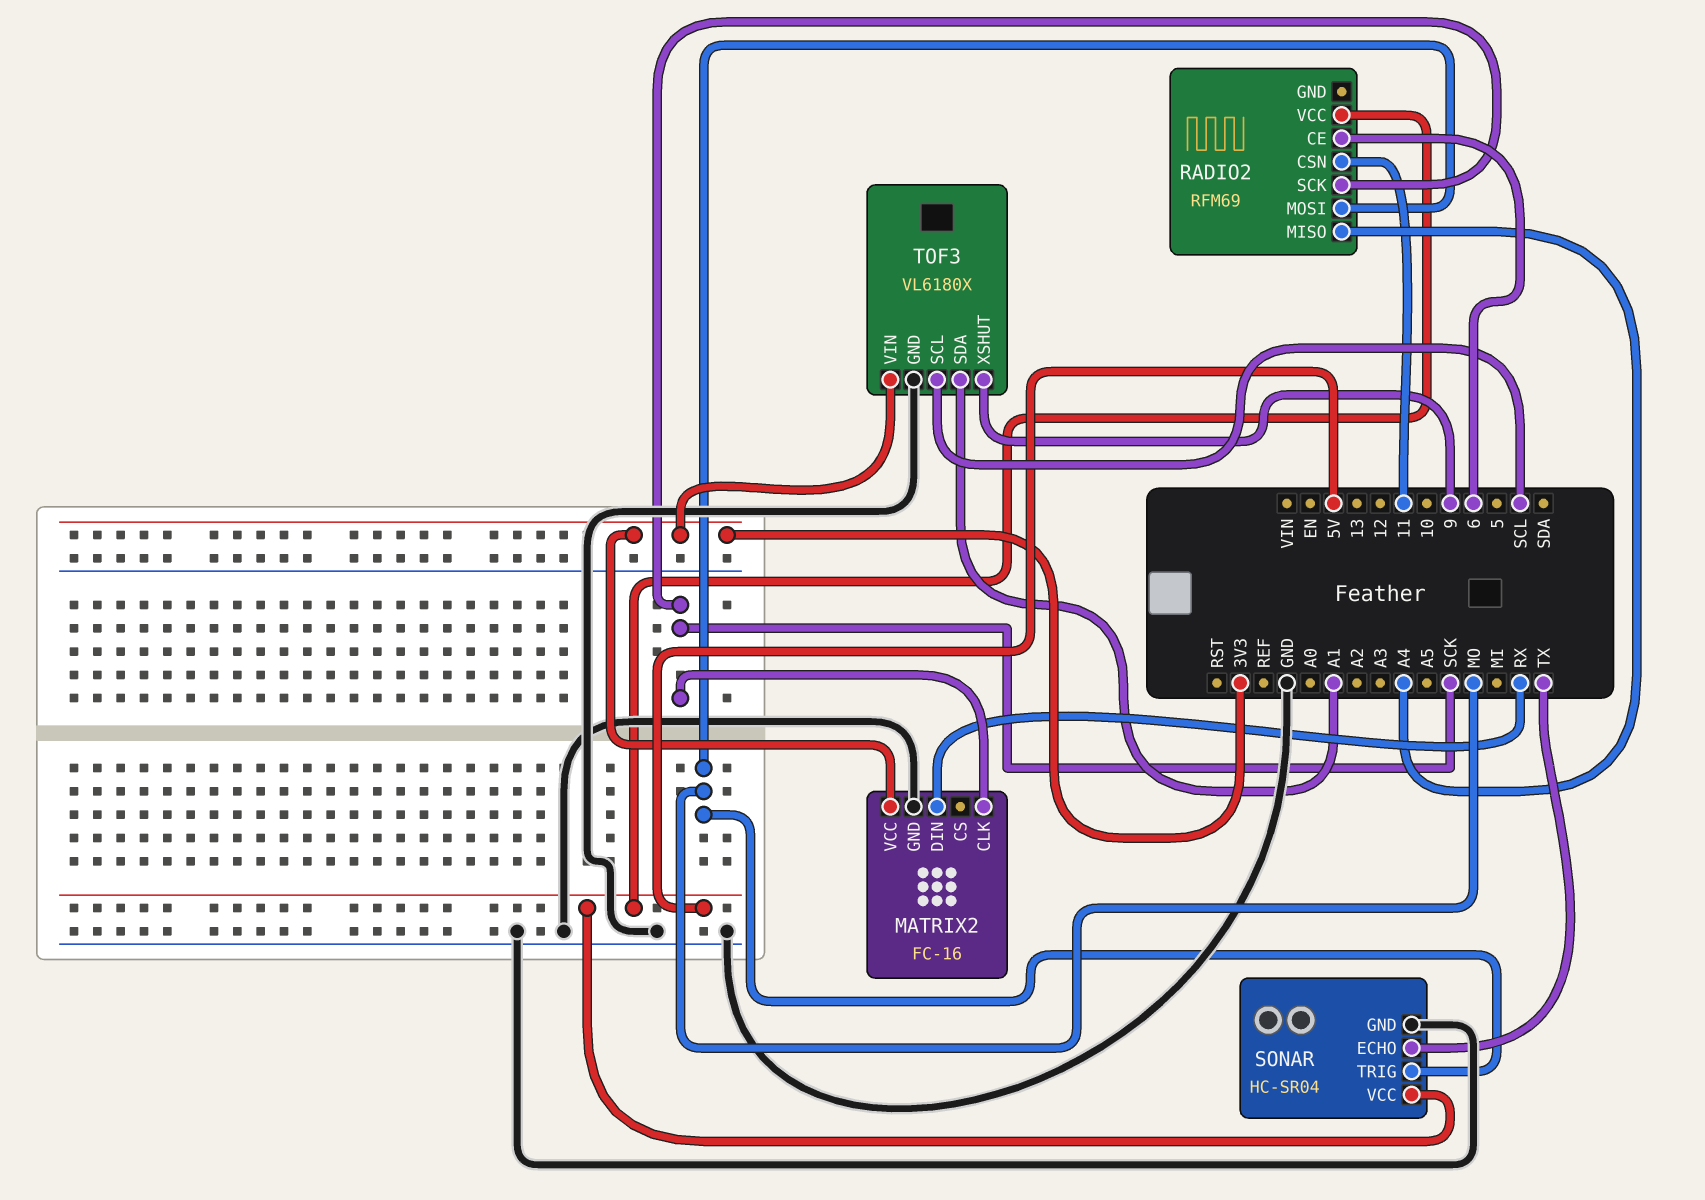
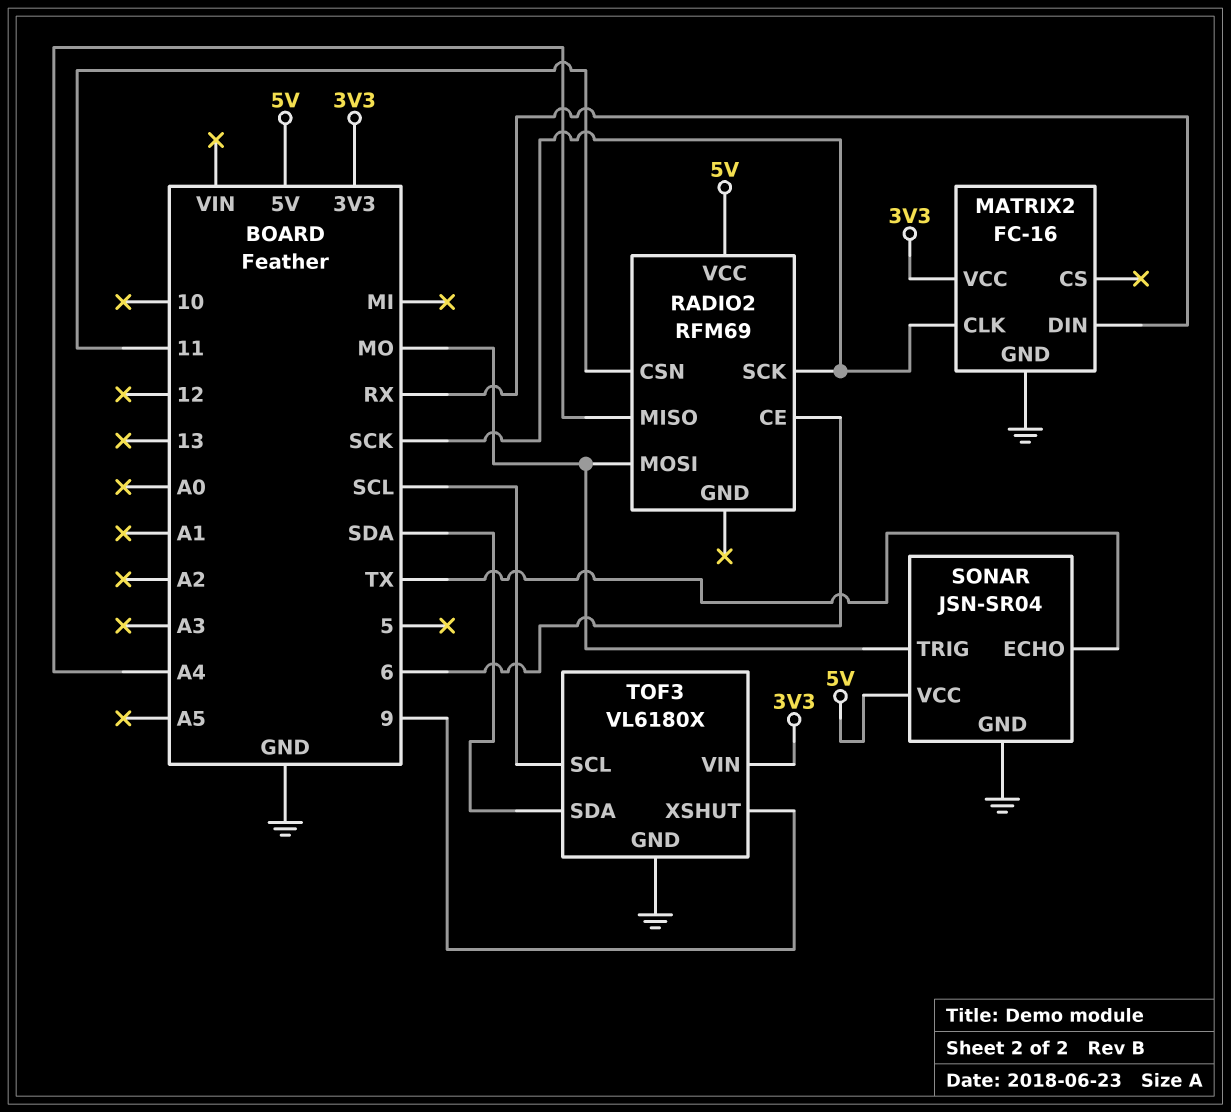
SONAR: HC-SR04 -> JSN-SR04
TOF3 pin SDA: A1 -> SDA

